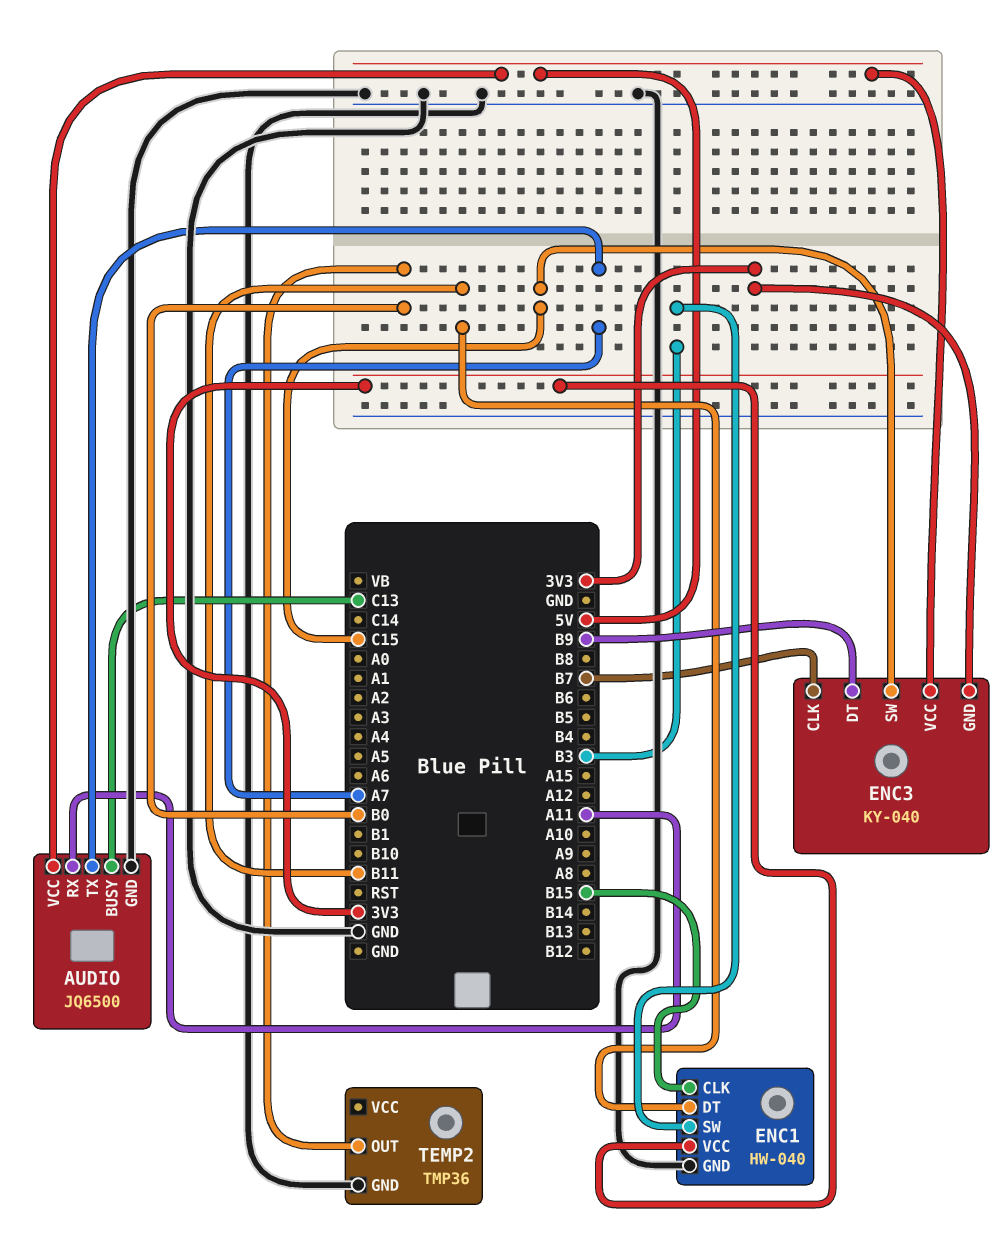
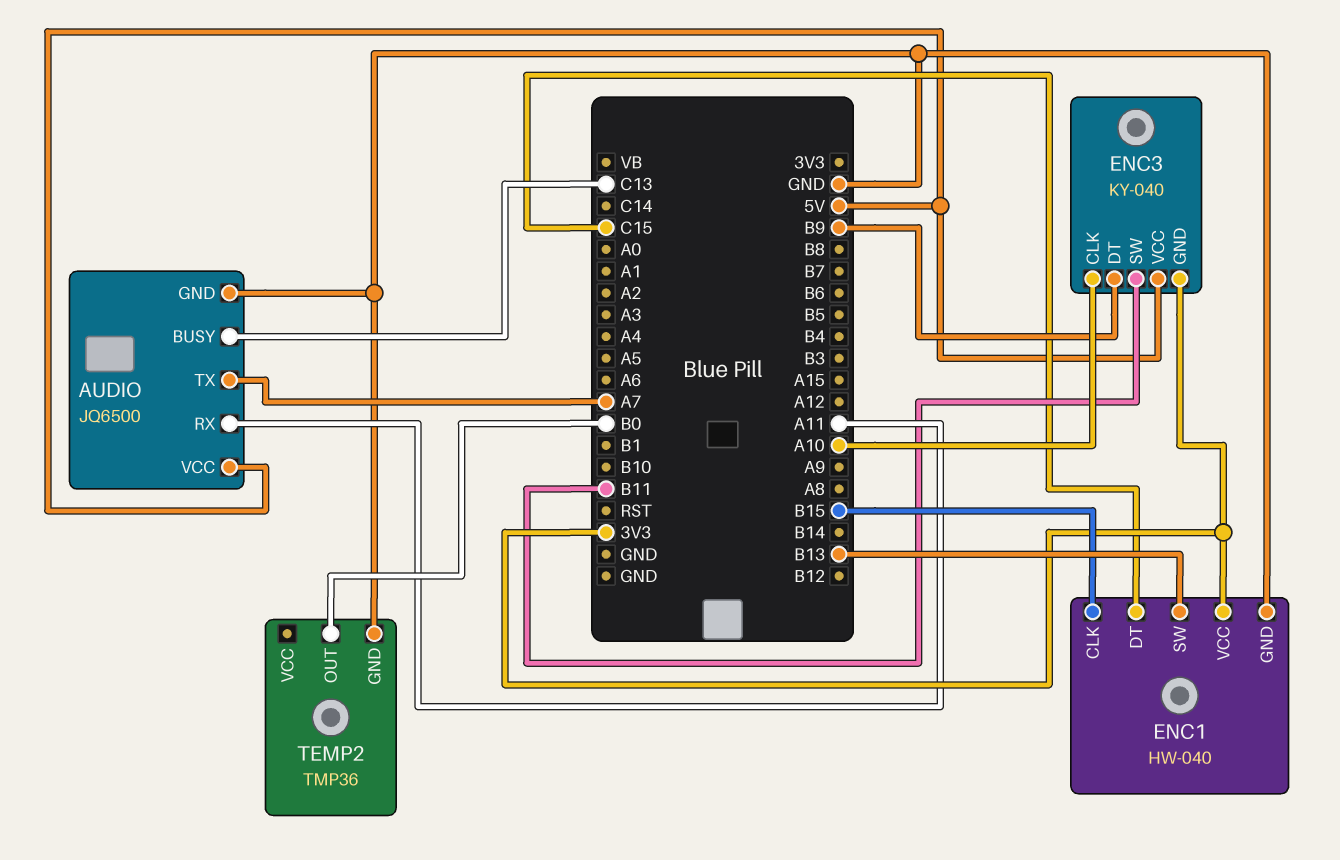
ENC1 pin DT: B11 -> C15
ENC1 pin SW: B3 -> B13
ENC3 pin CLK: B7 -> A10
ENC3 pin SW: C15 -> B11

